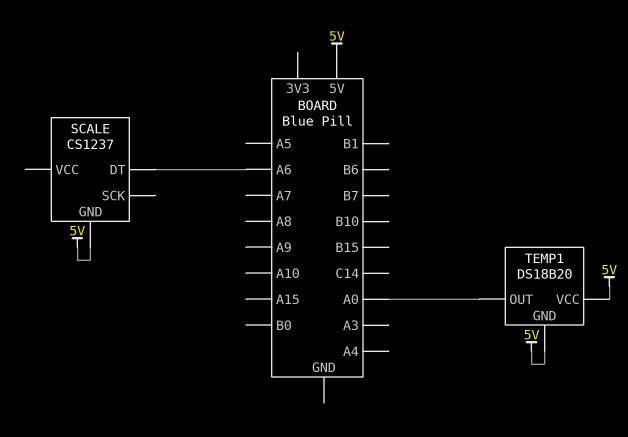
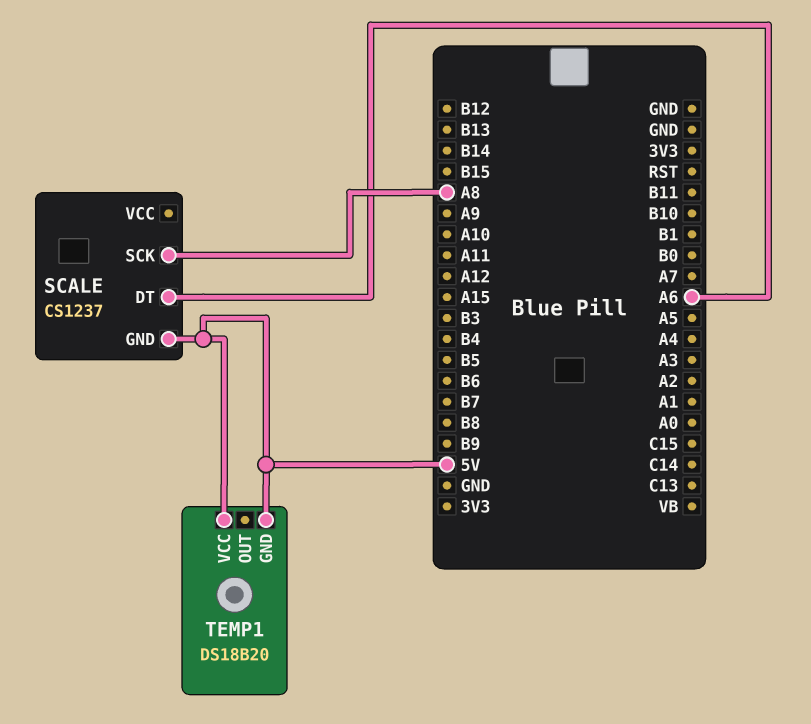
SCALE pin SCK: none -> A8
TEMP1 pin OUT: A0 -> none

